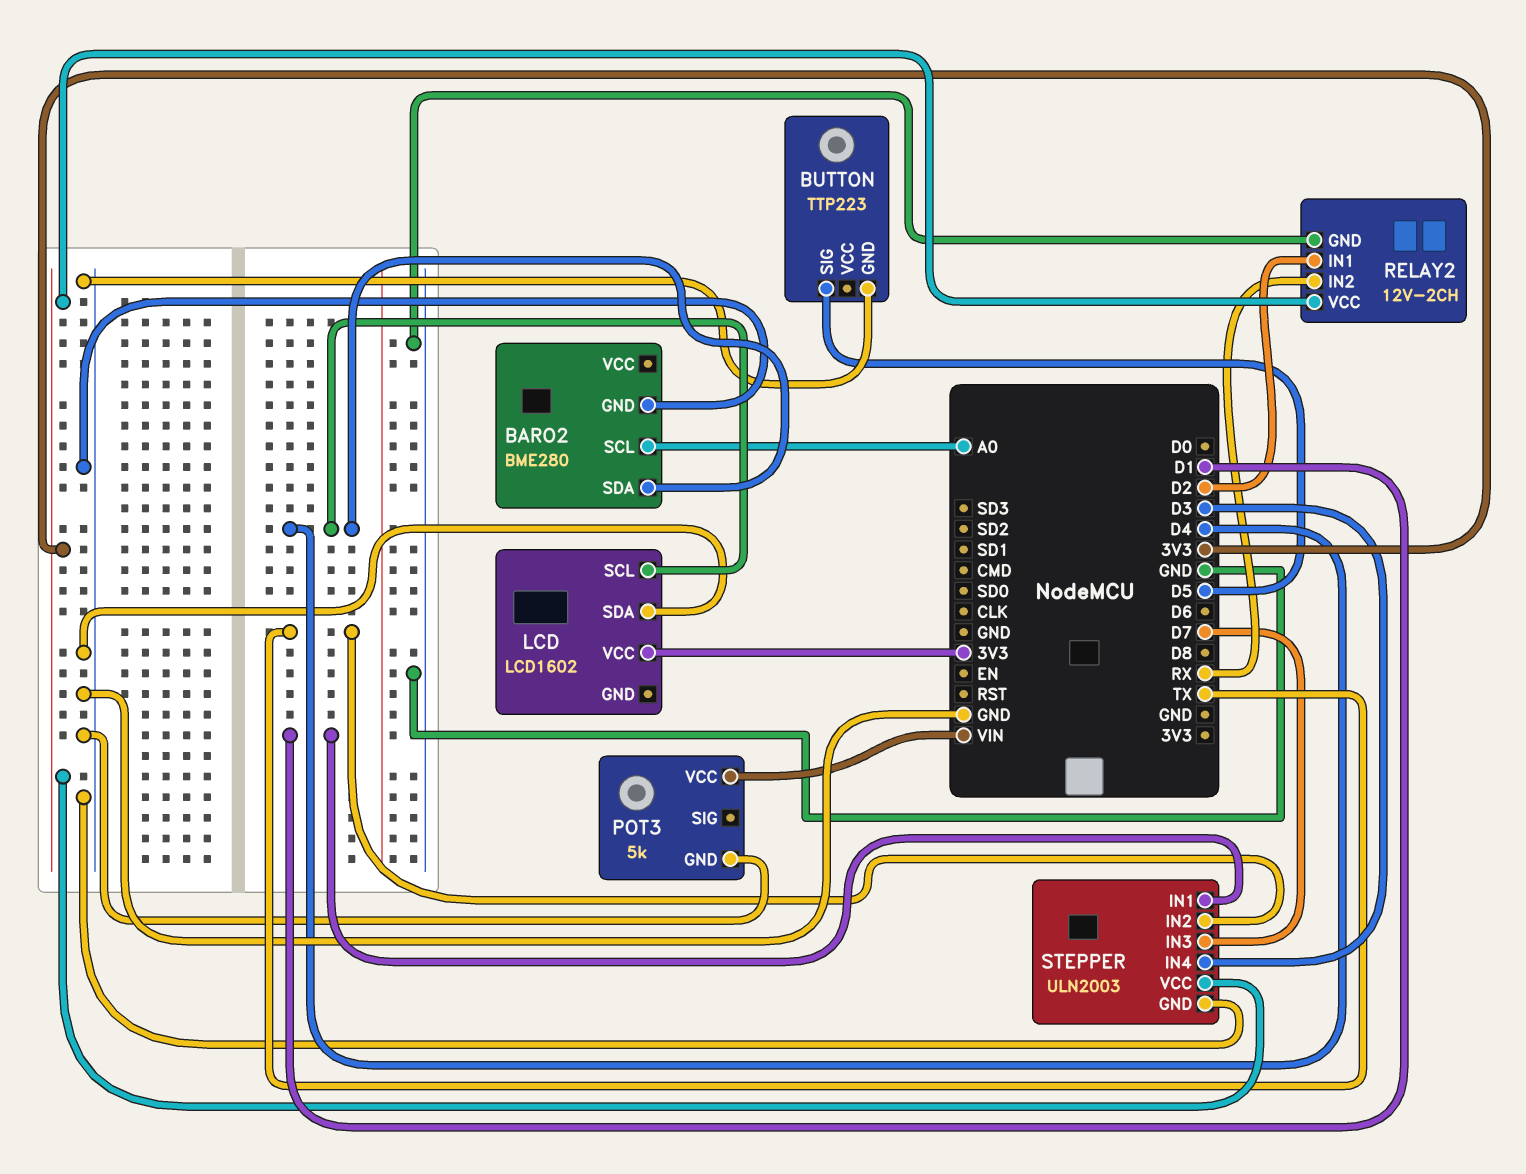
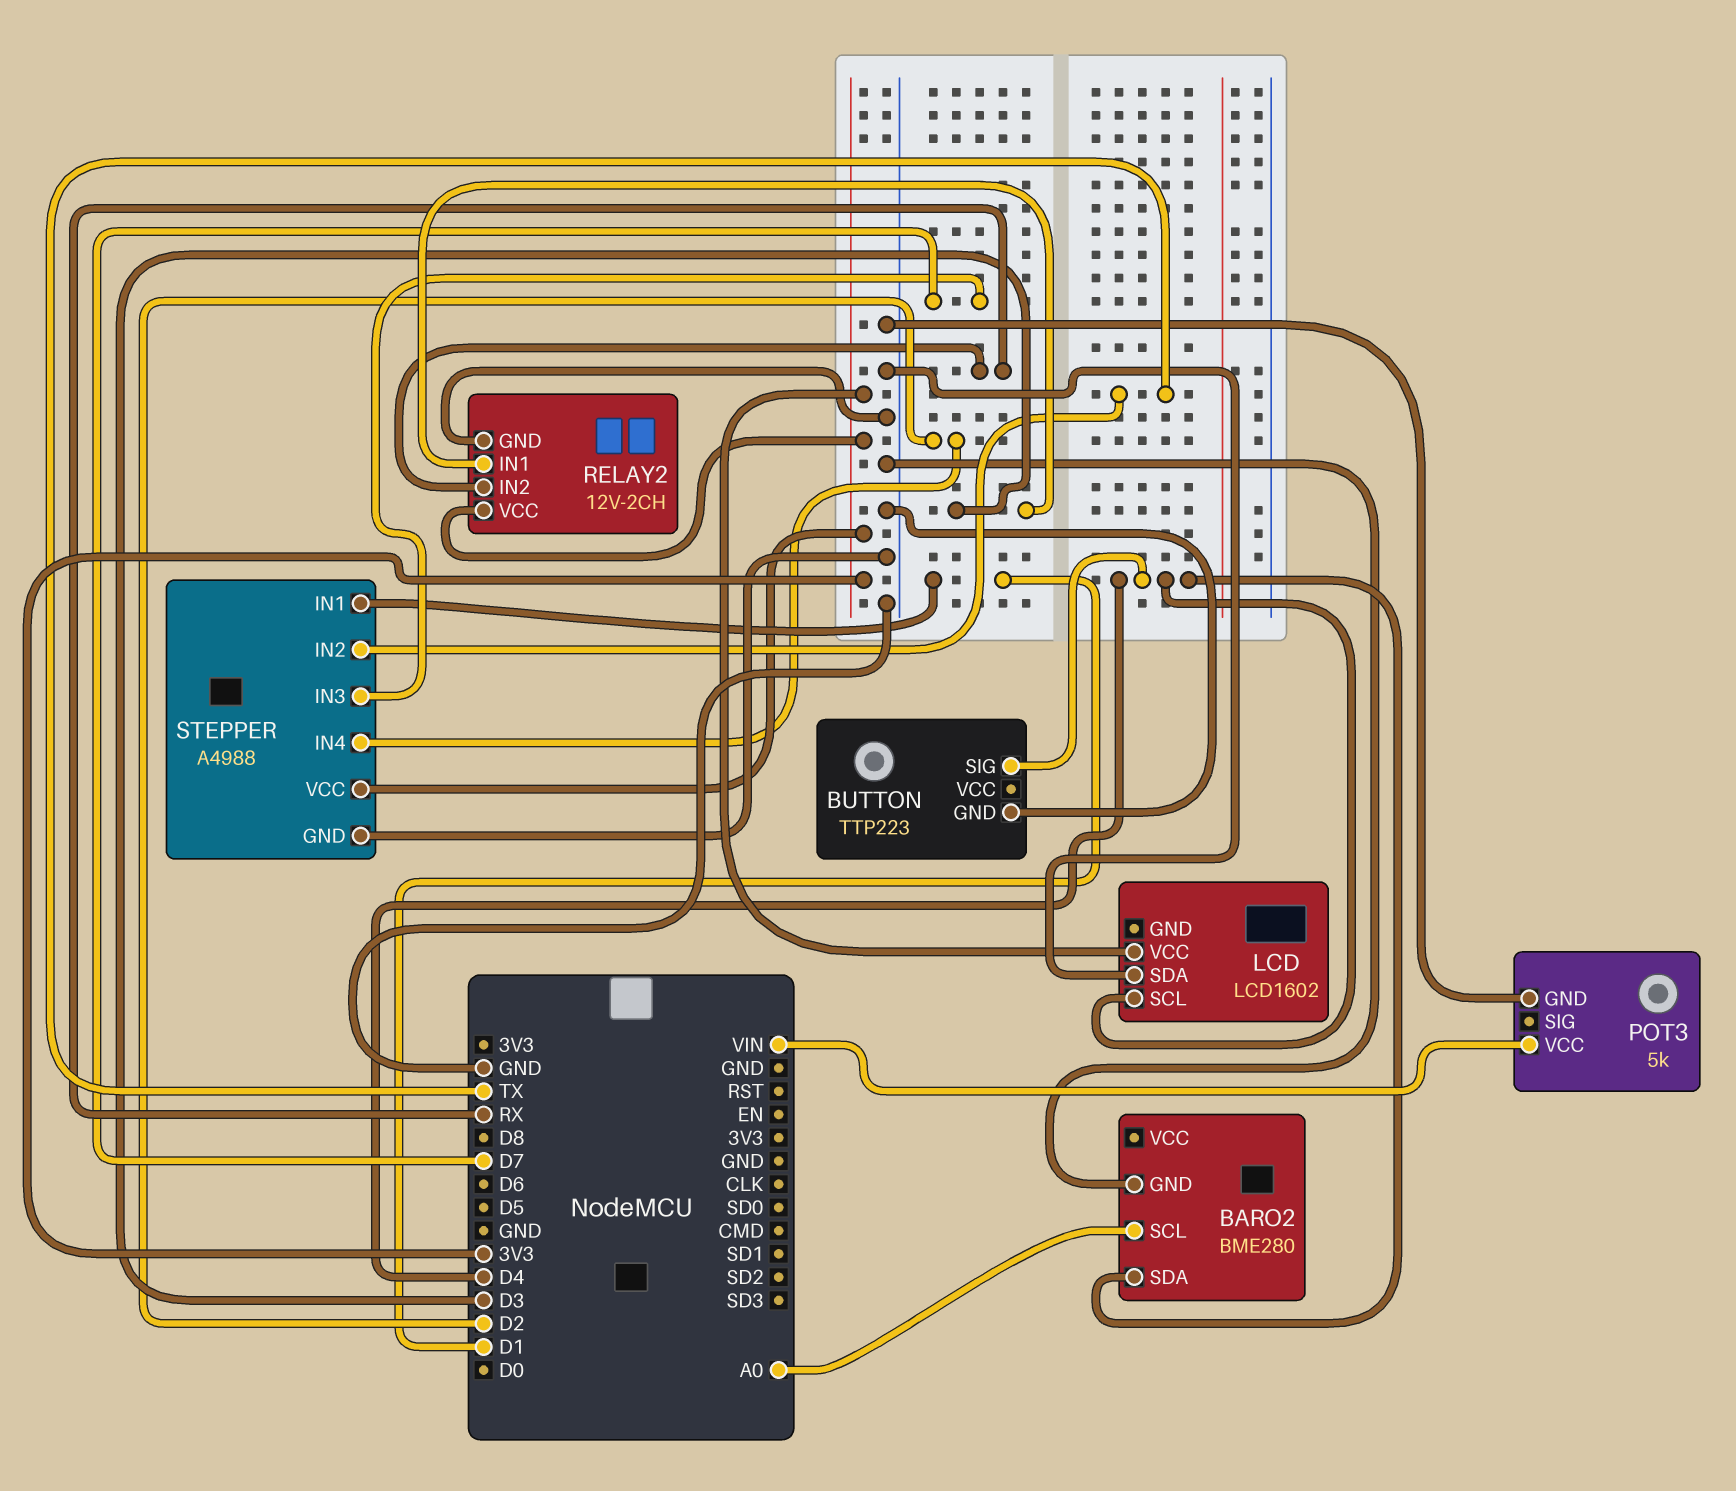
BUTTON pin SIG: D5 -> D4
RELAY2 pin IN1: D2 -> D3
STEPPER: ULN2003 -> A4988
STEPPER pin IN4: D3 -> D2

